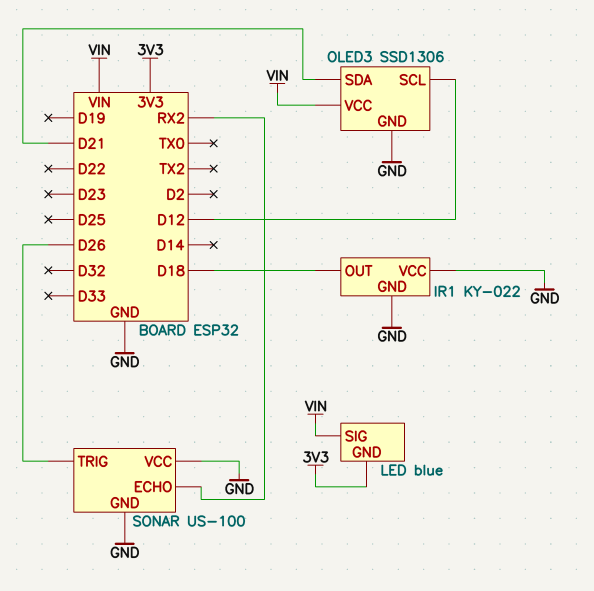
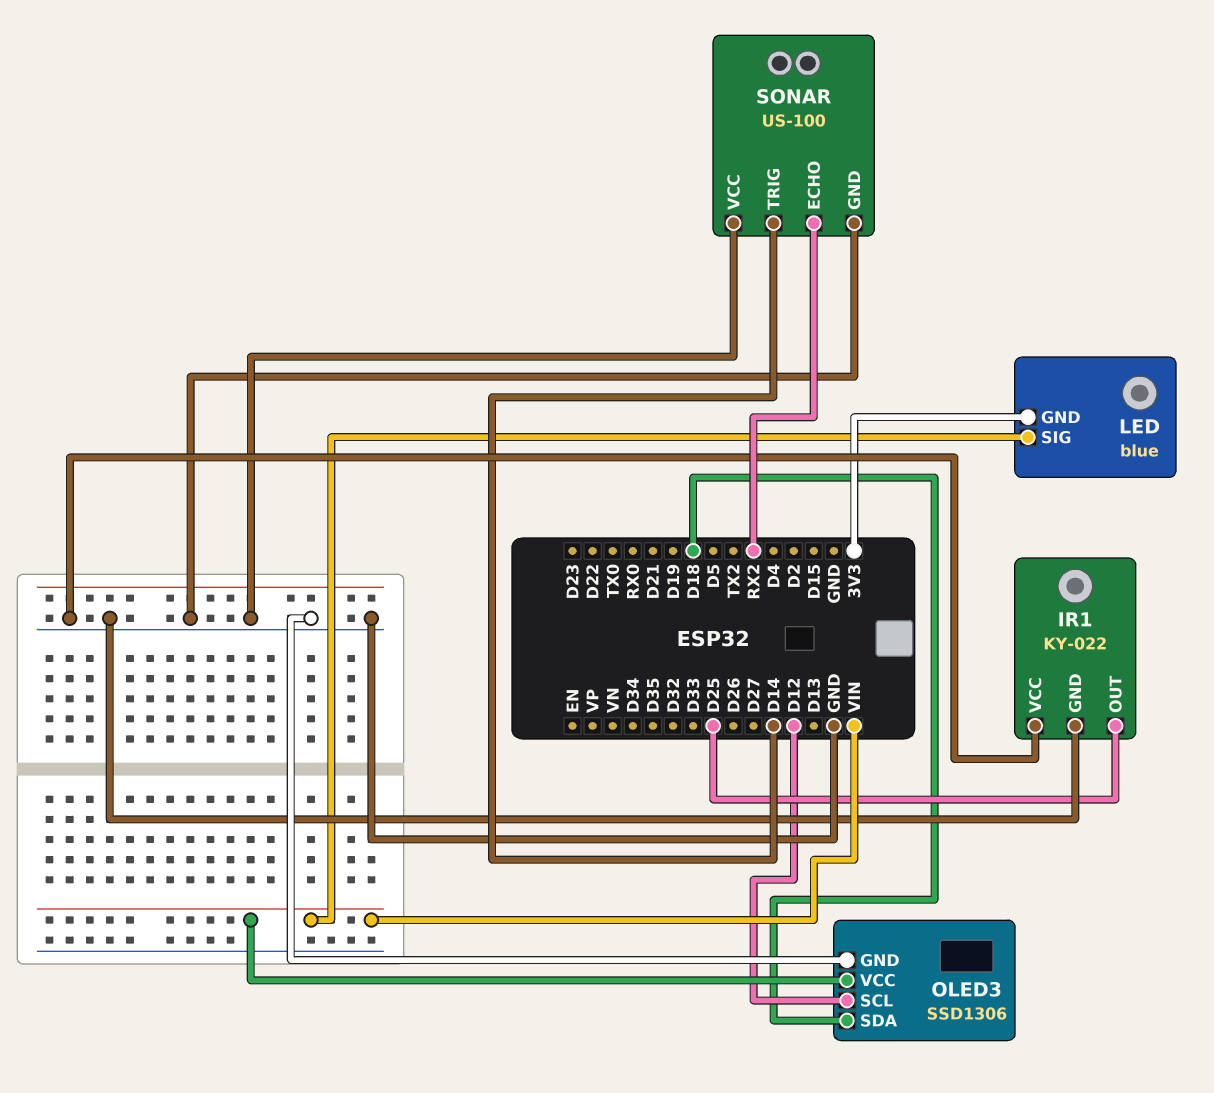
IR1 pin OUT: D18 -> D25
OLED3 pin SDA: D21 -> D18
SONAR pin TRIG: D26 -> D14

